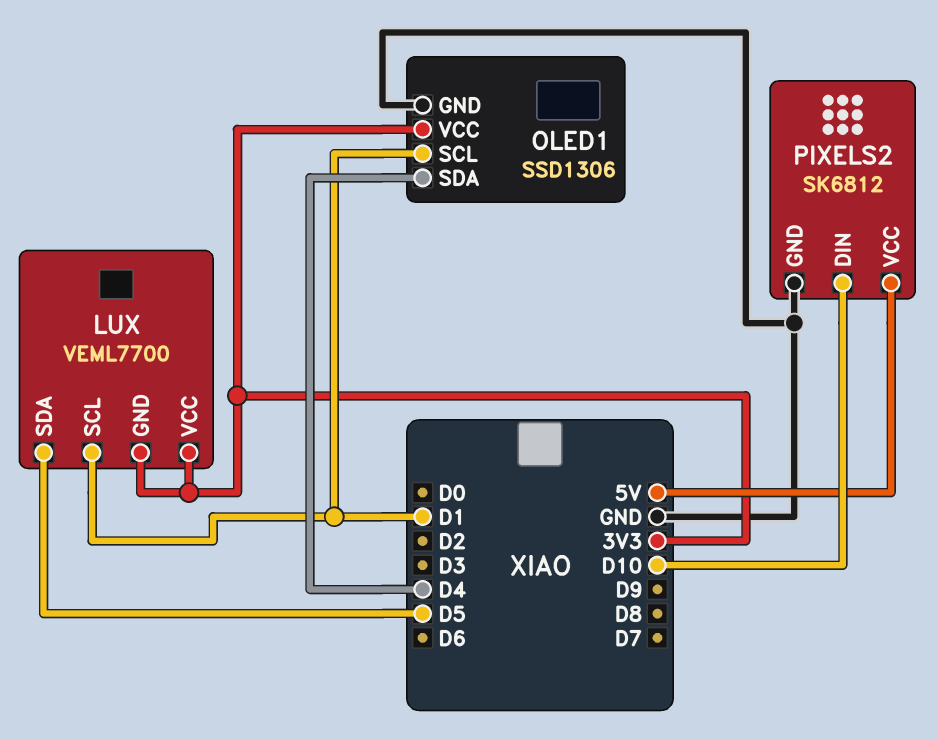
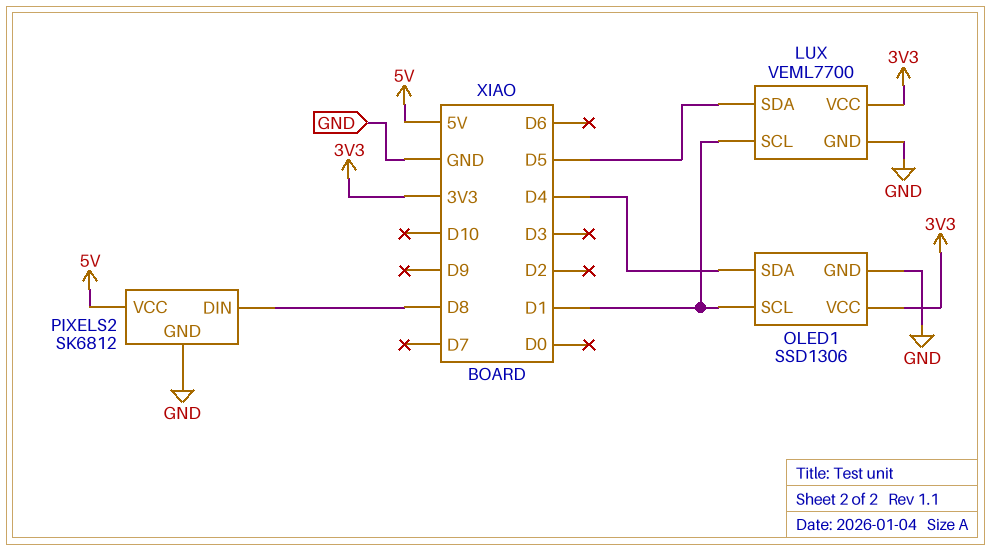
LUX pin GND: 3V3 -> GND
PIXELS2 pin DIN: D10 -> D8

